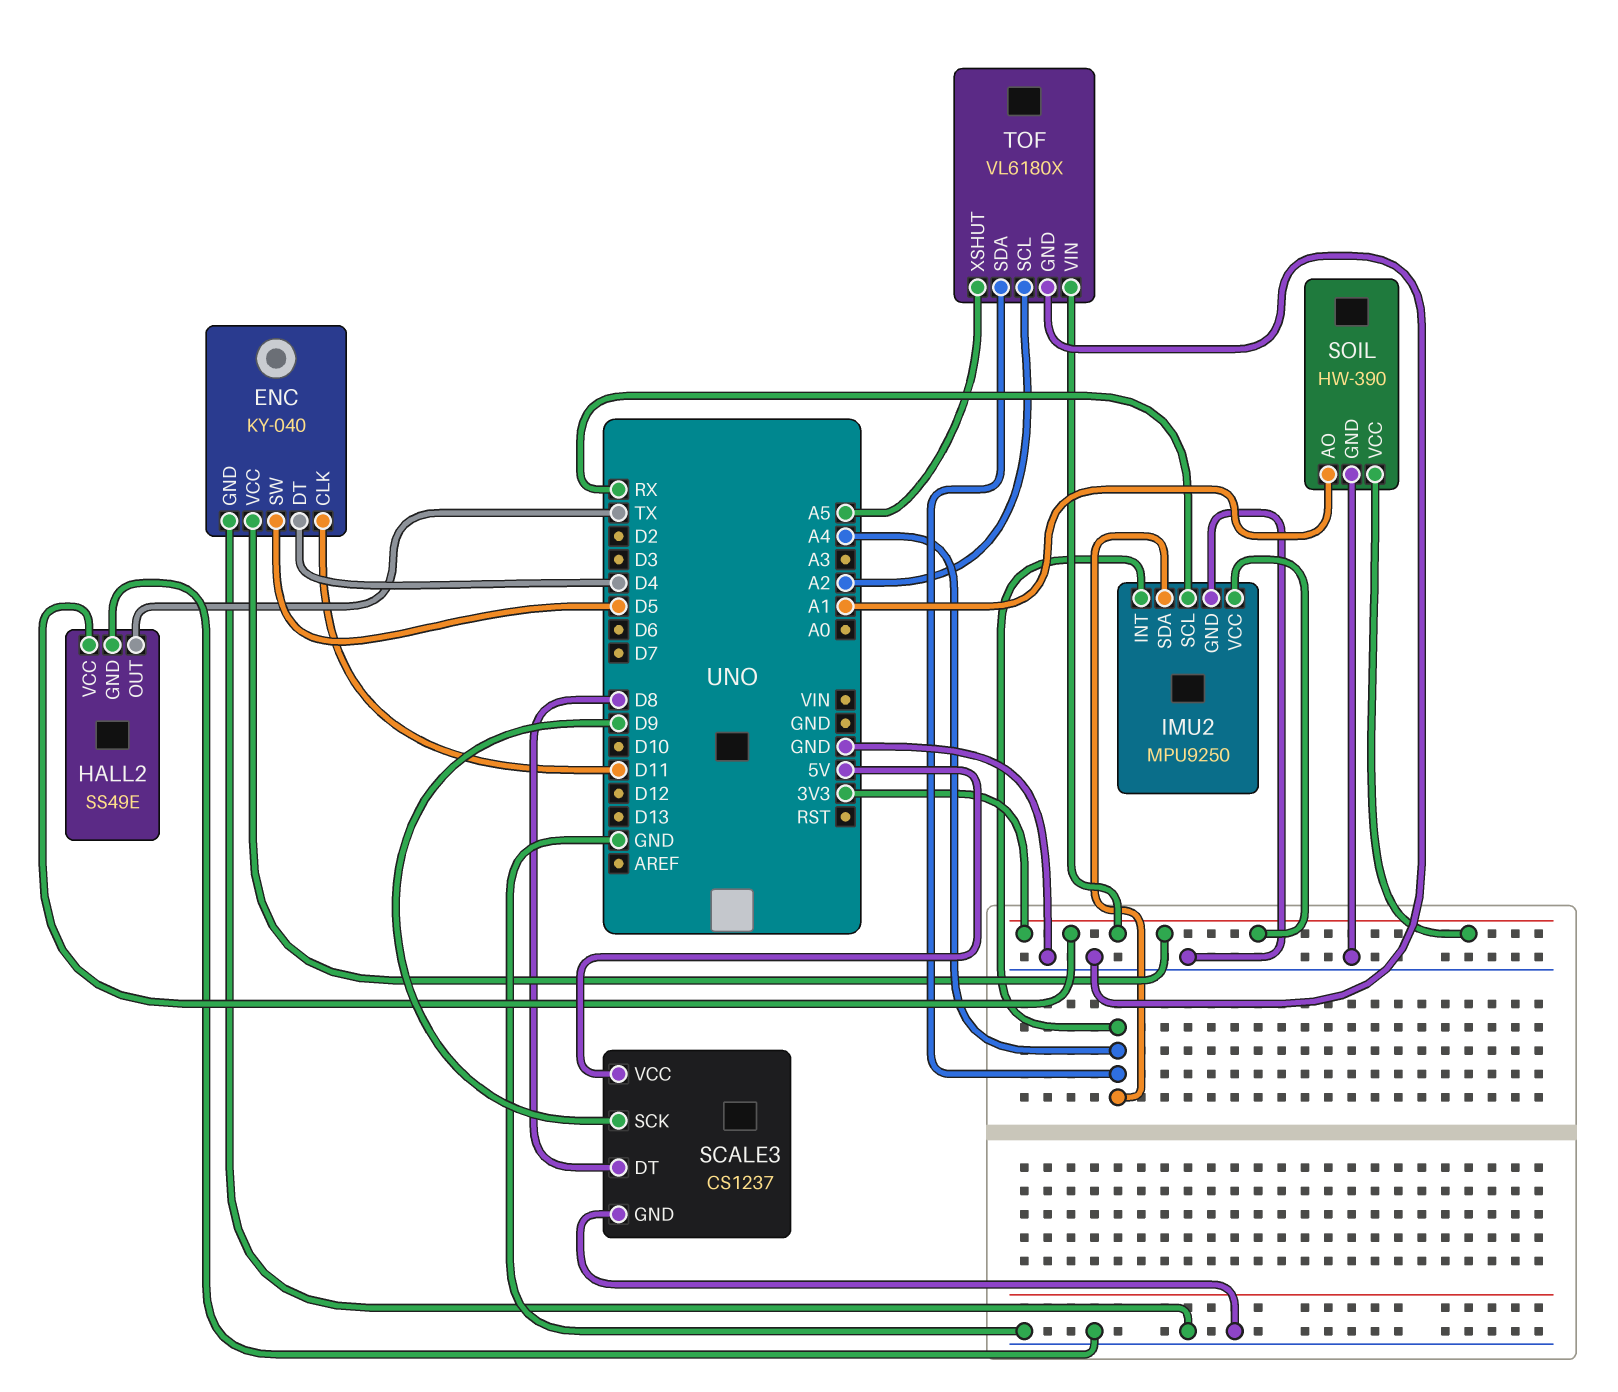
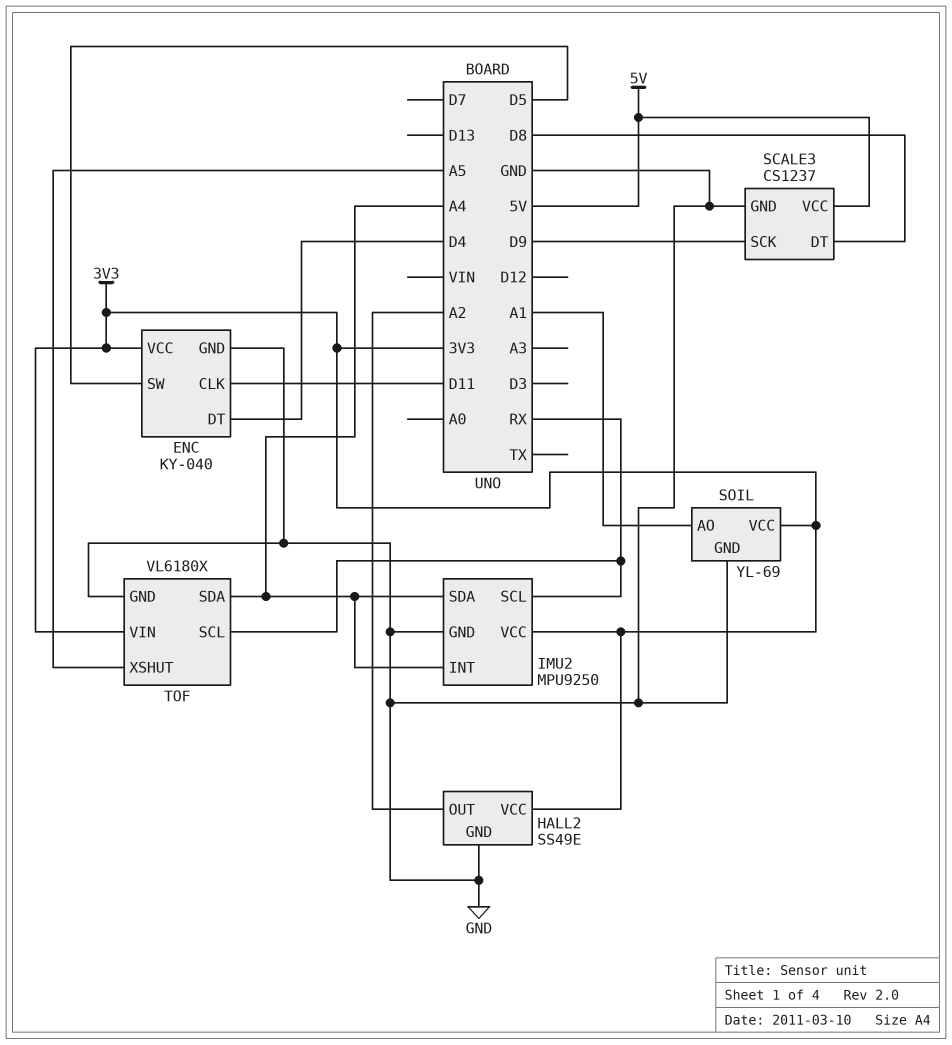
HALL2 pin OUT: TX -> A2
SOIL: HW-390 -> YL-69
TOF pin SCL: A2 -> RX

